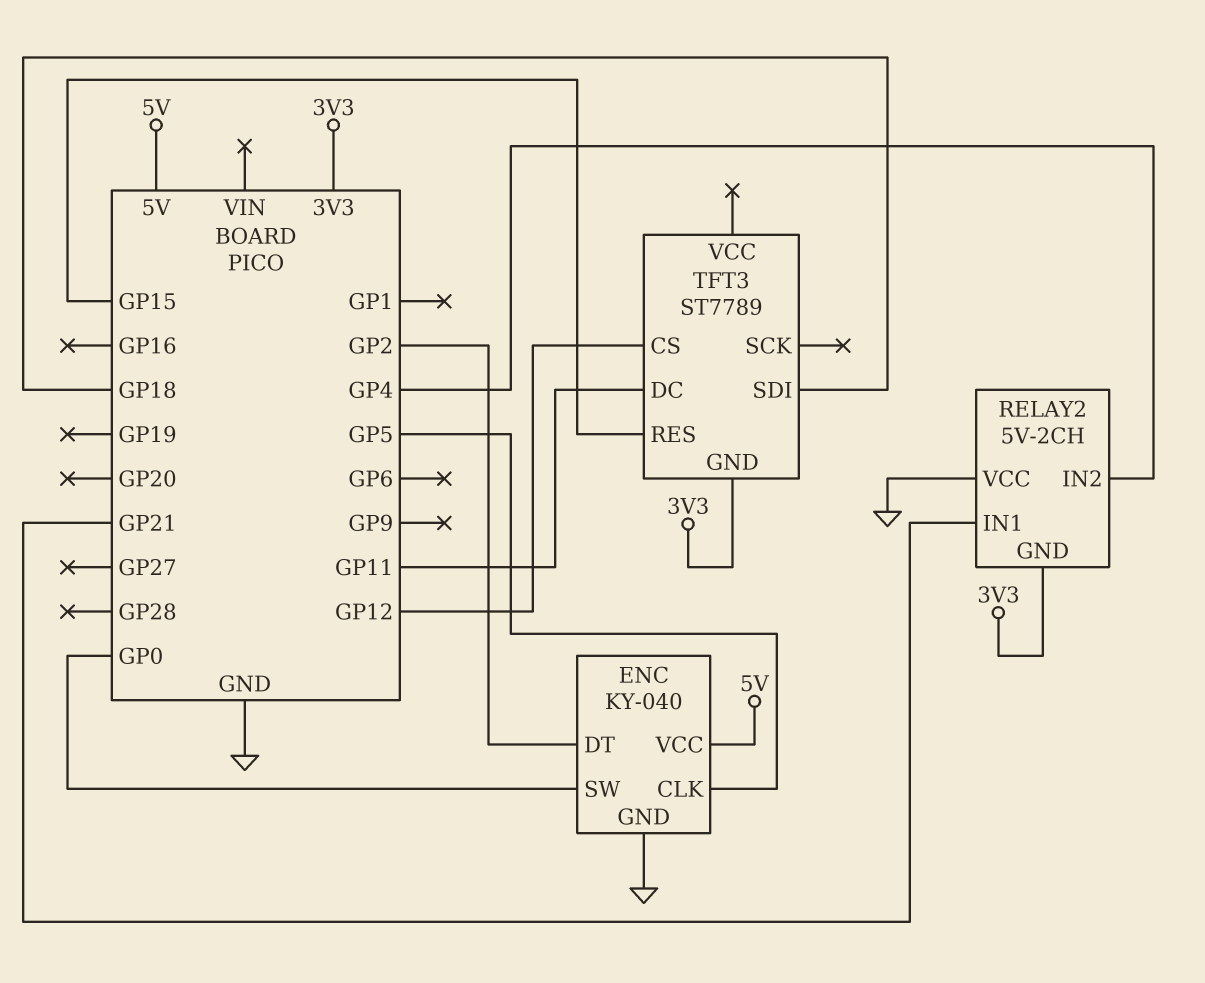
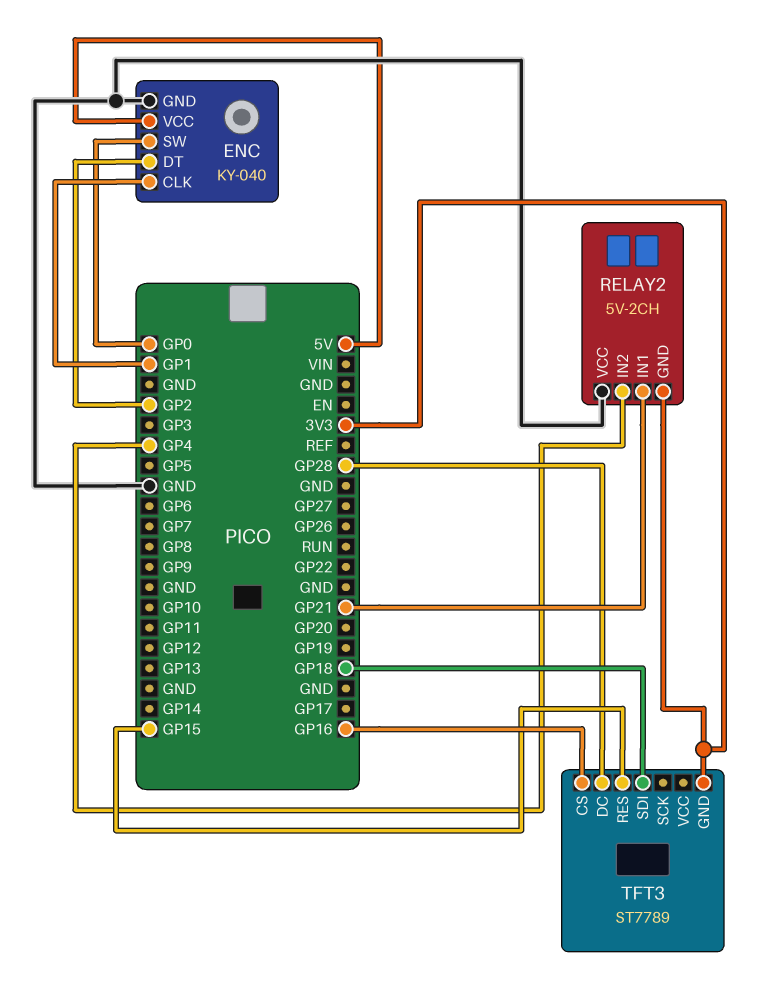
ENC pin CLK: GP5 -> GP1
TFT3 pin CS: GP12 -> GP16
TFT3 pin DC: GP11 -> GP28

